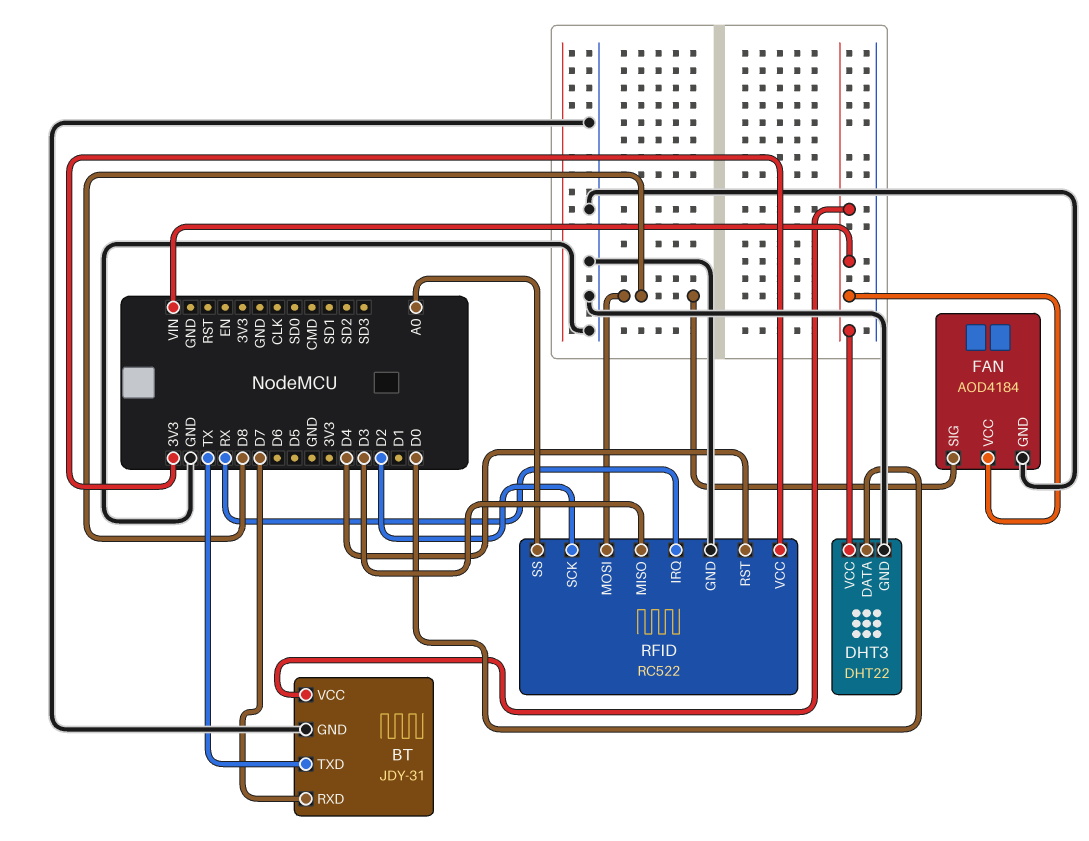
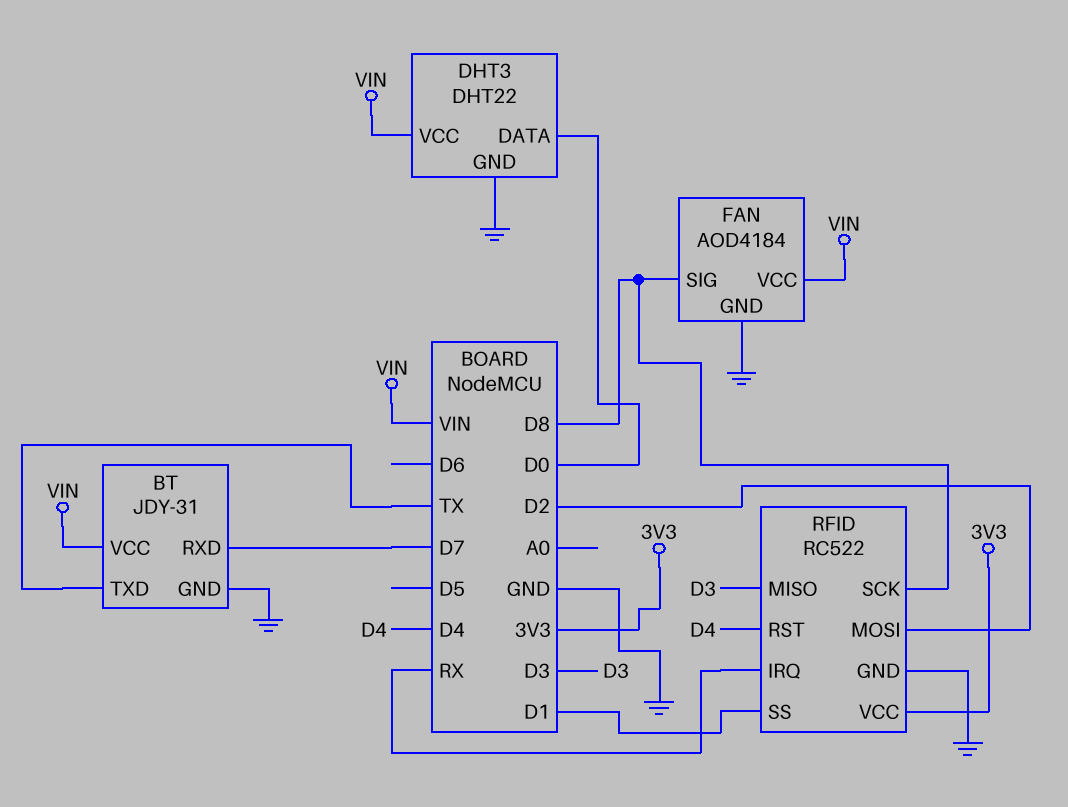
RFID pin MOSI: D8 -> D2
RFID pin SCK: D2 -> D8
RFID pin SS: A0 -> D1

